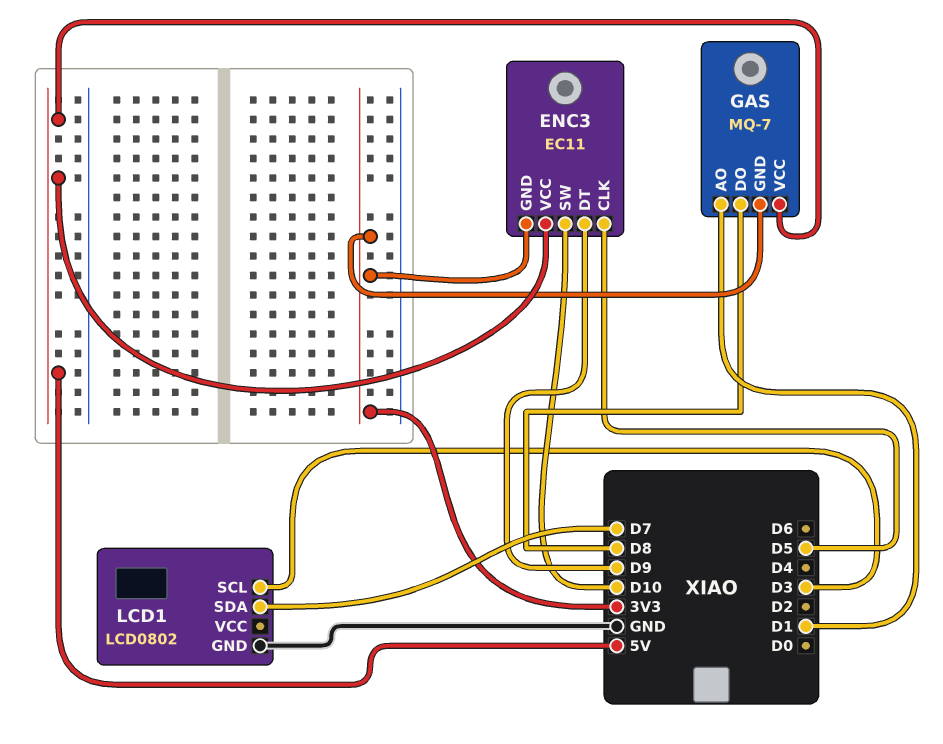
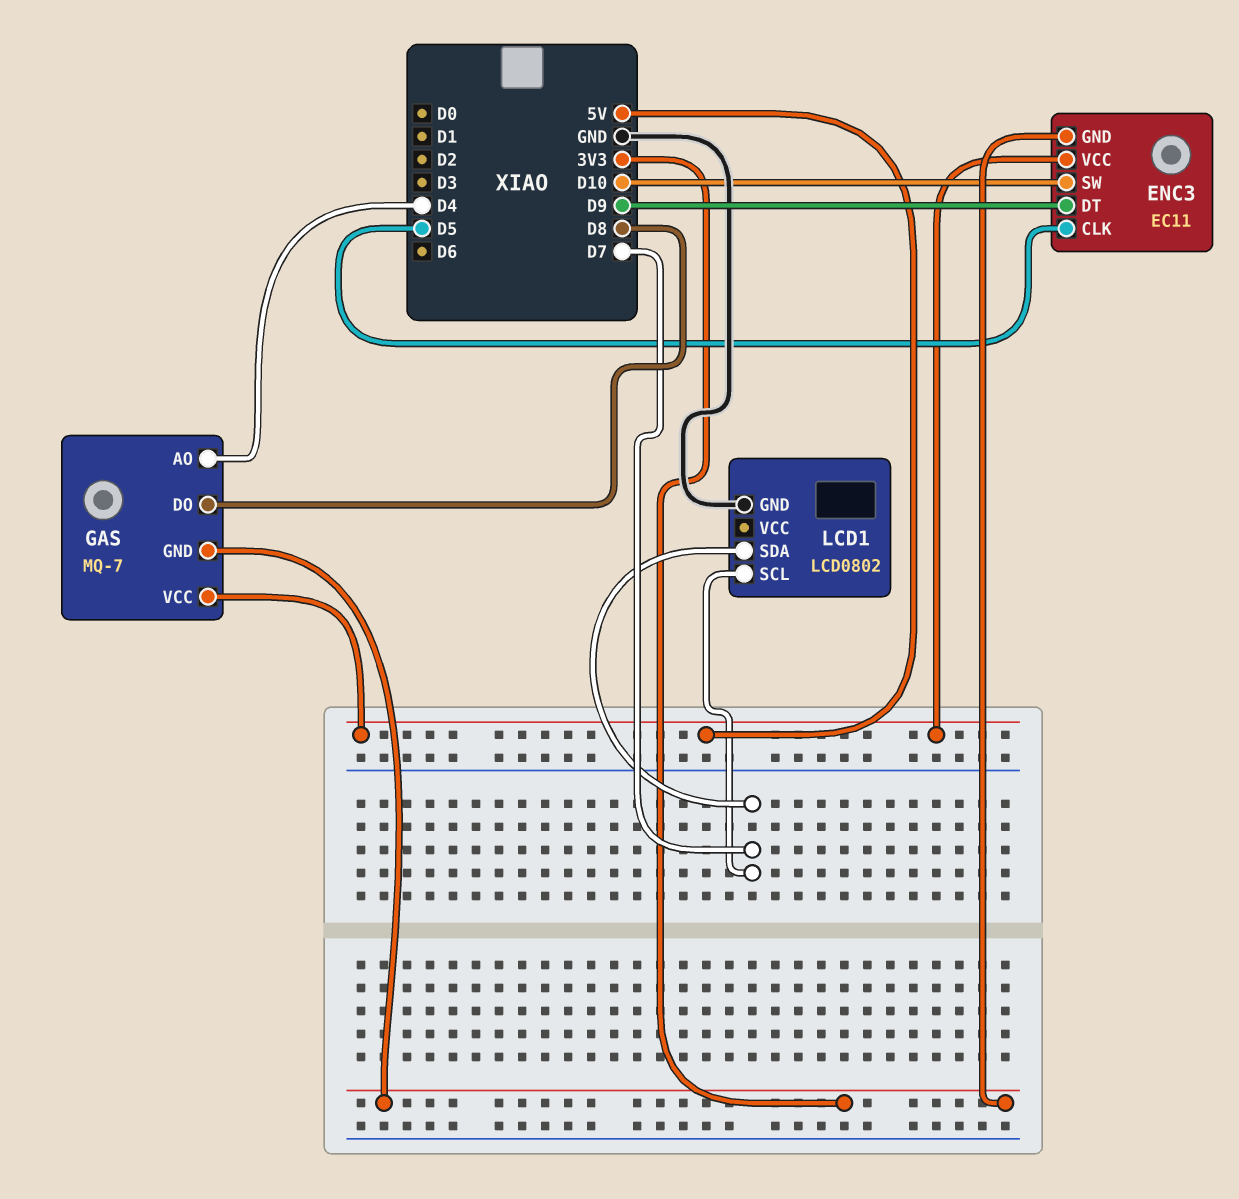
GAS pin AO: D1 -> D4
LCD1 pin SCL: D3 -> D7

